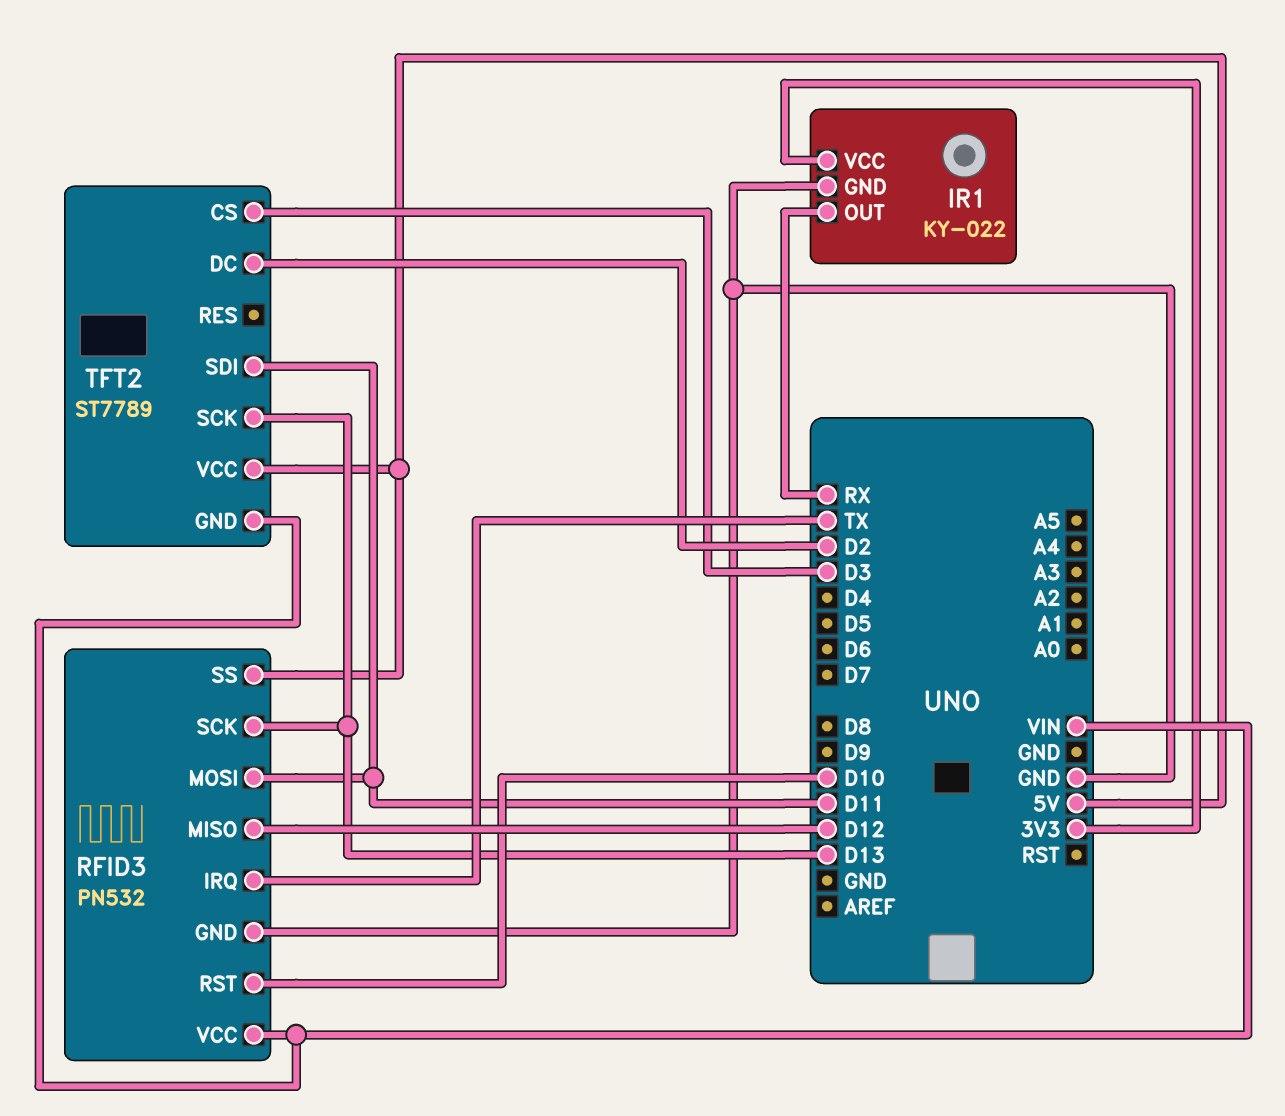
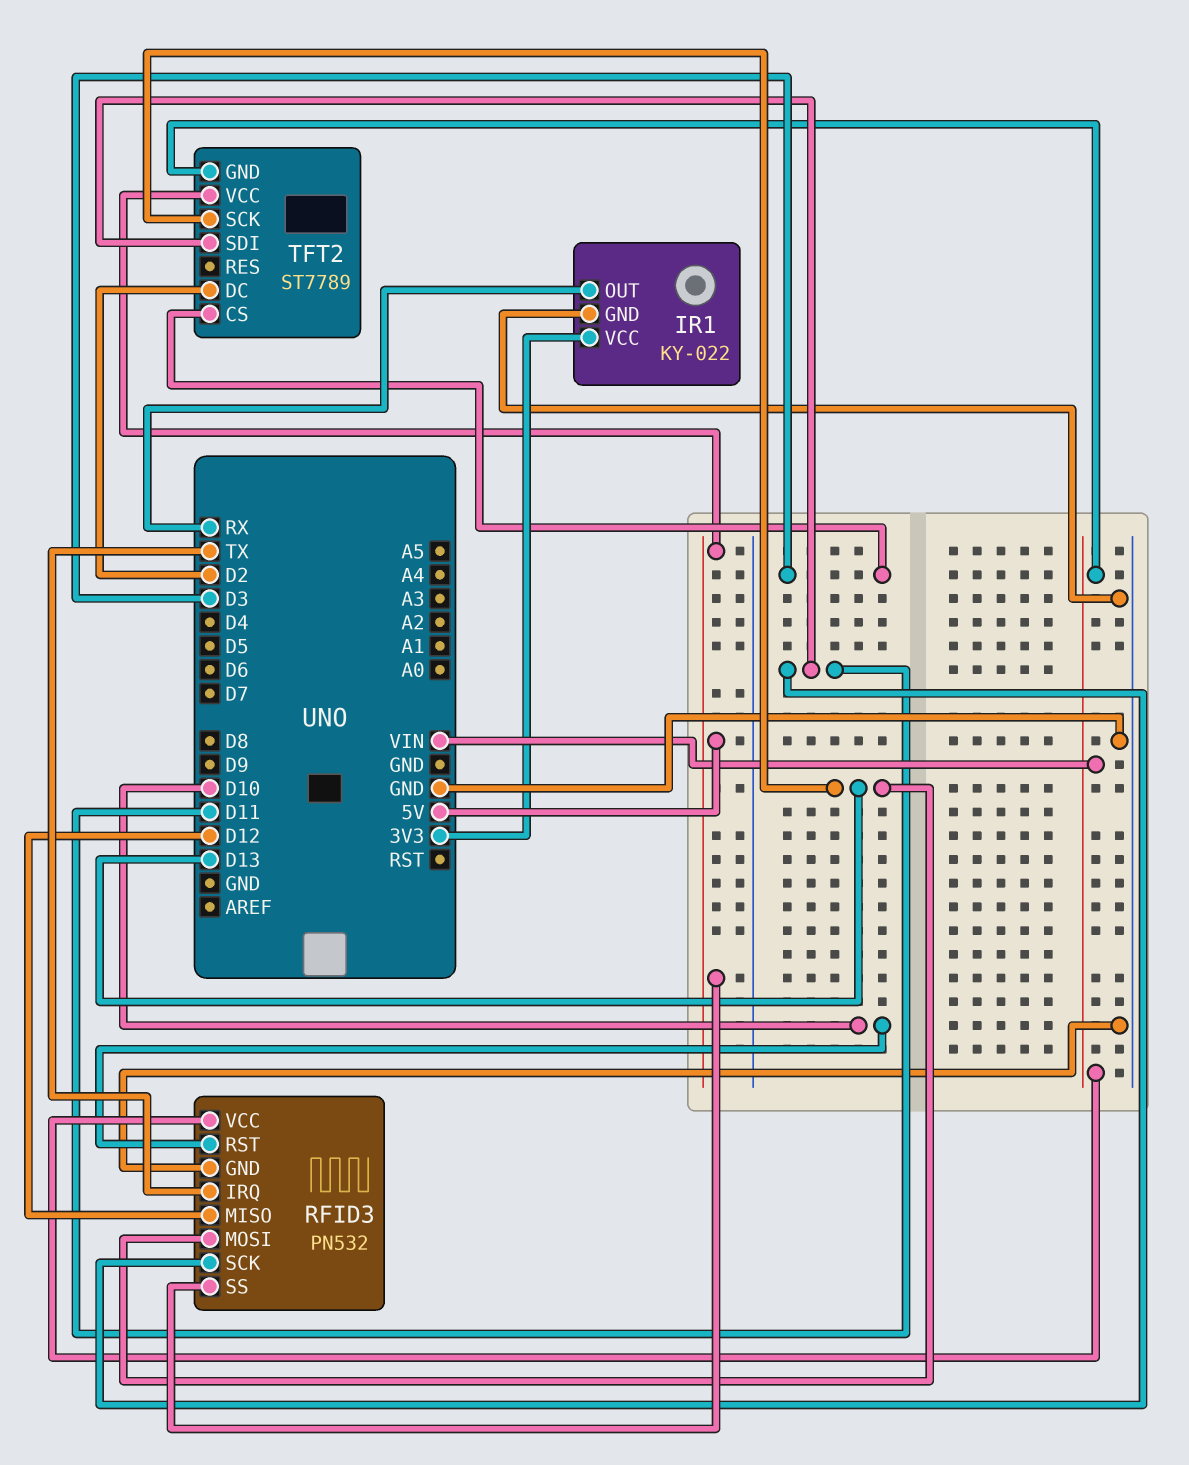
RFID3 pin MOSI: D11 -> D13
RFID3 pin SCK: D13 -> D11

